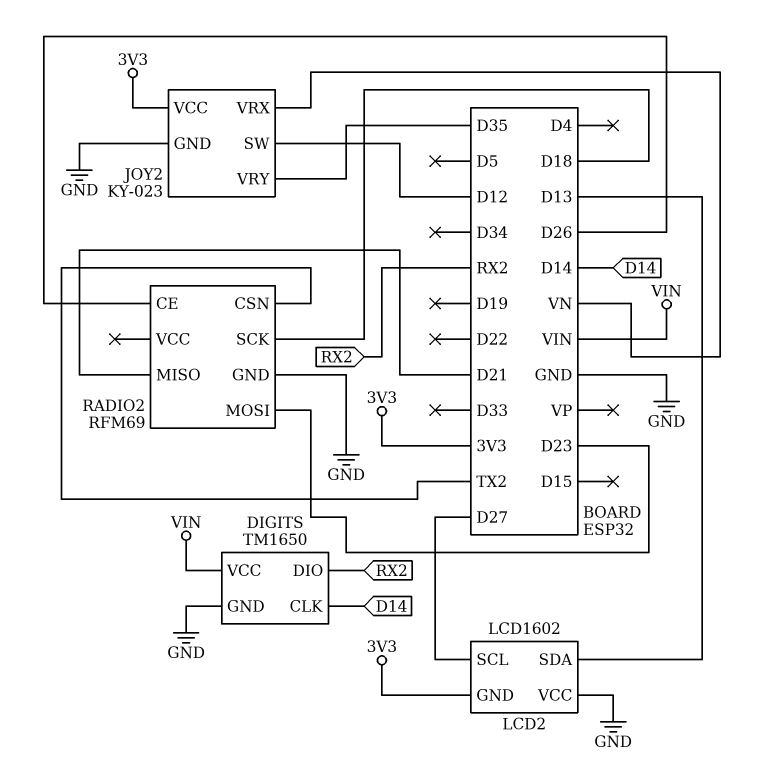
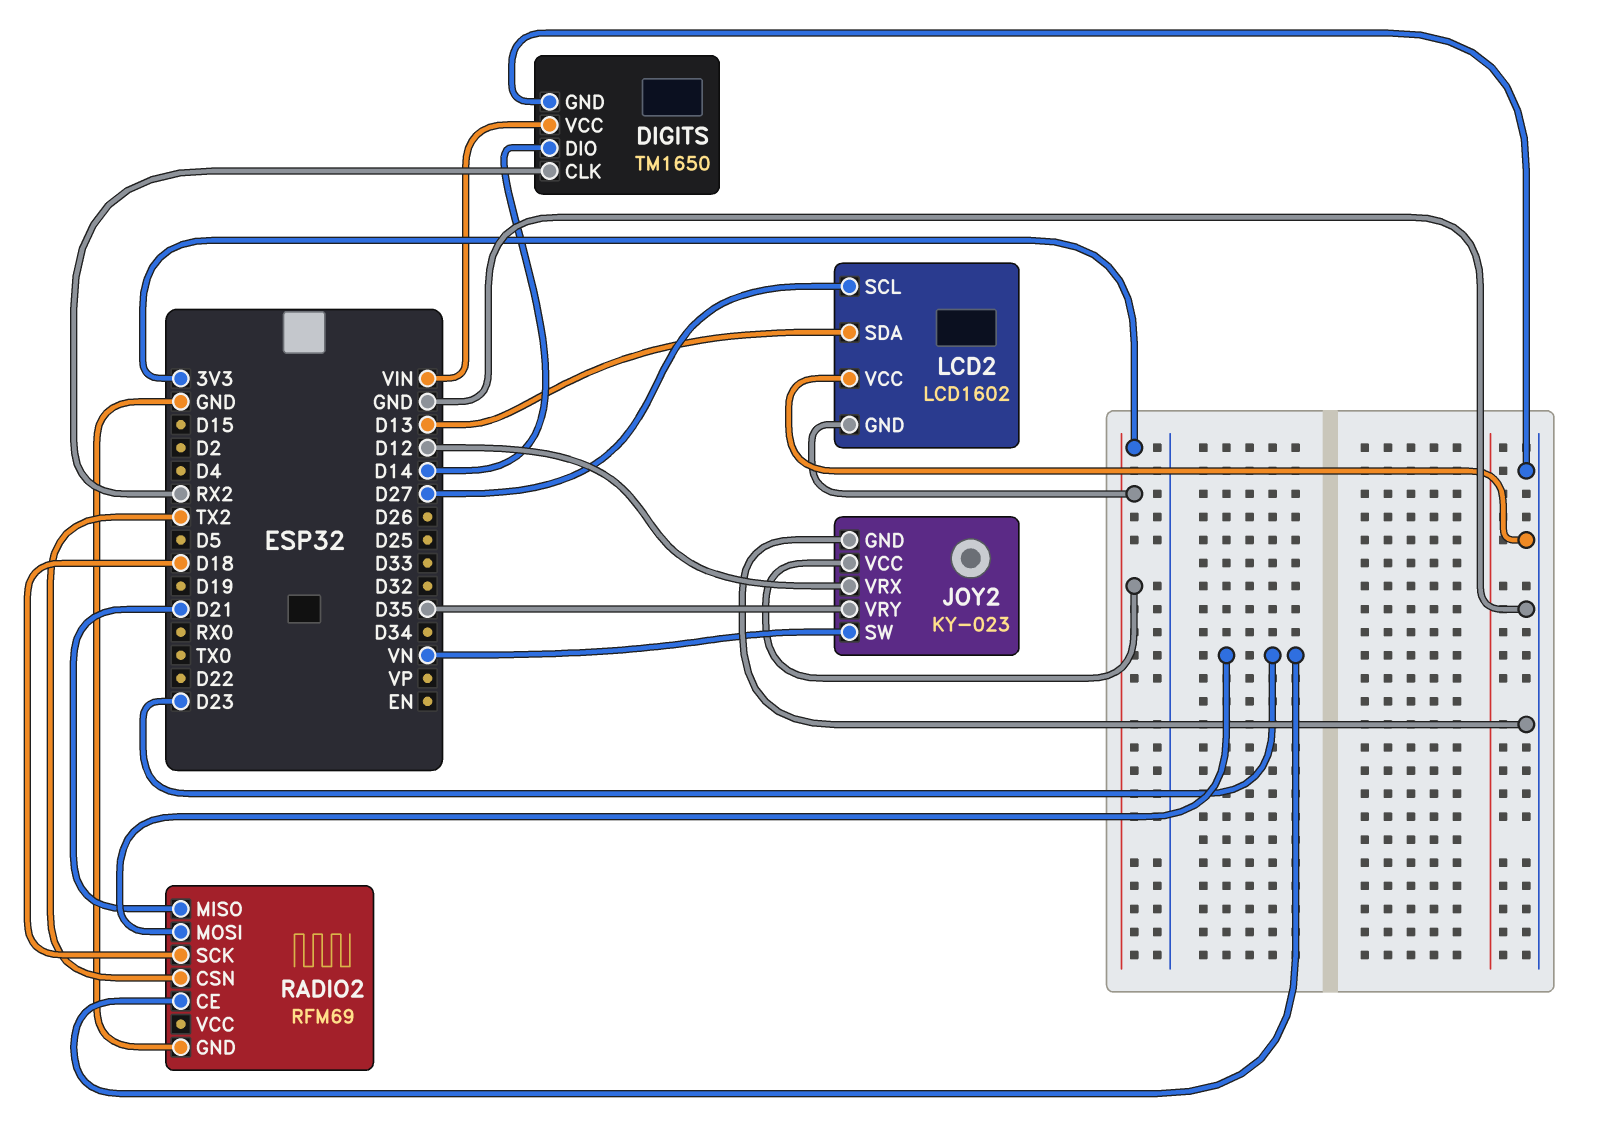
DIGITS pin CLK: D14 -> RX2
DIGITS pin DIO: RX2 -> D14
JOY2 pin SW: D12 -> VN
JOY2 pin VRX: VN -> D12
RADIO2 pin CE: D26 -> D23

